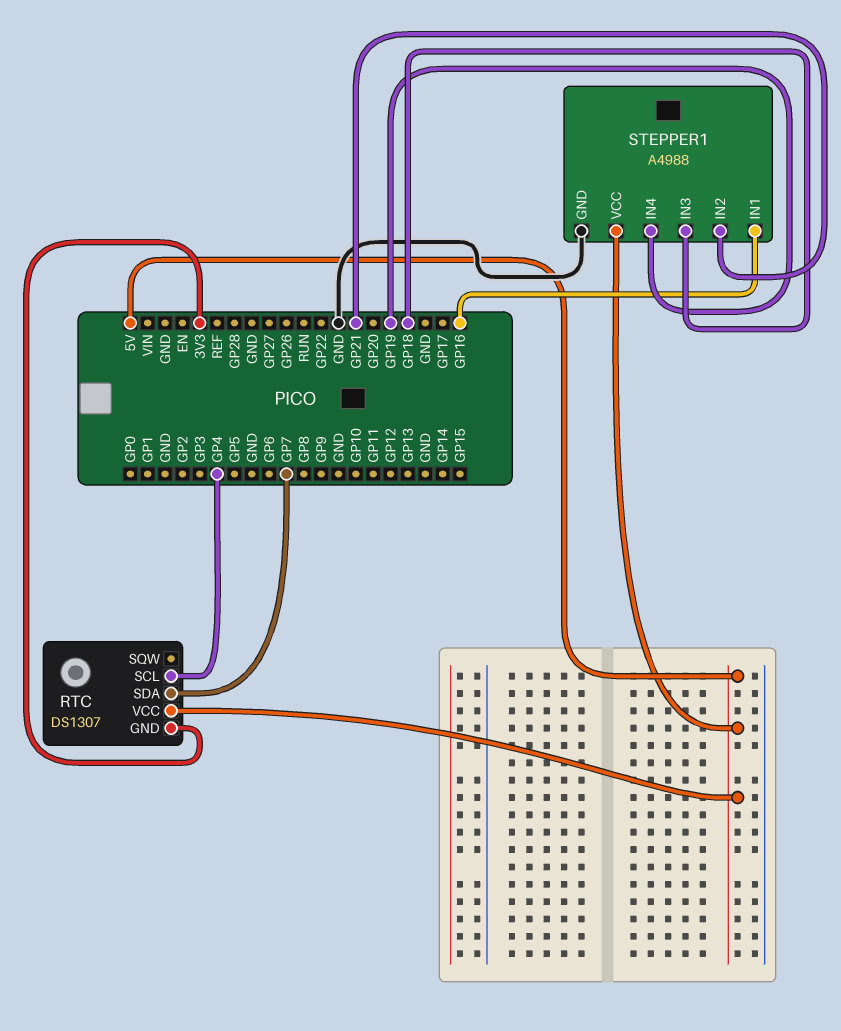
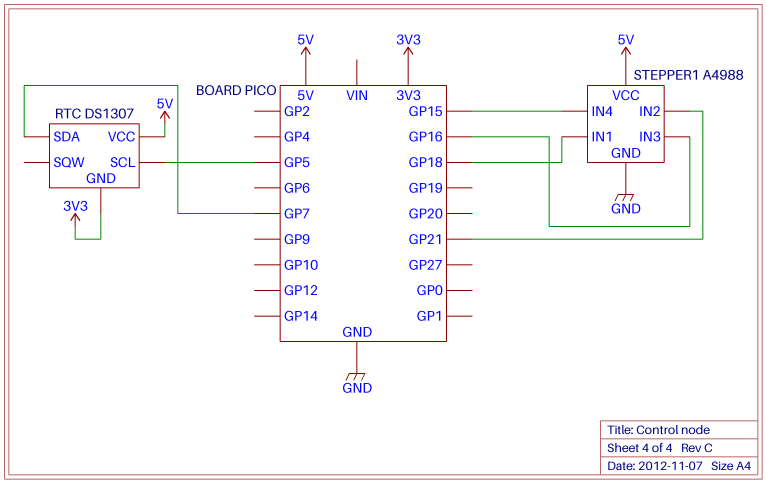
RTC pin SCL: GP4 -> GP5
STEPPER1 pin IN1: GP16 -> GP18
STEPPER1 pin IN3: GP18 -> GP16
STEPPER1 pin IN4: GP19 -> GP15

